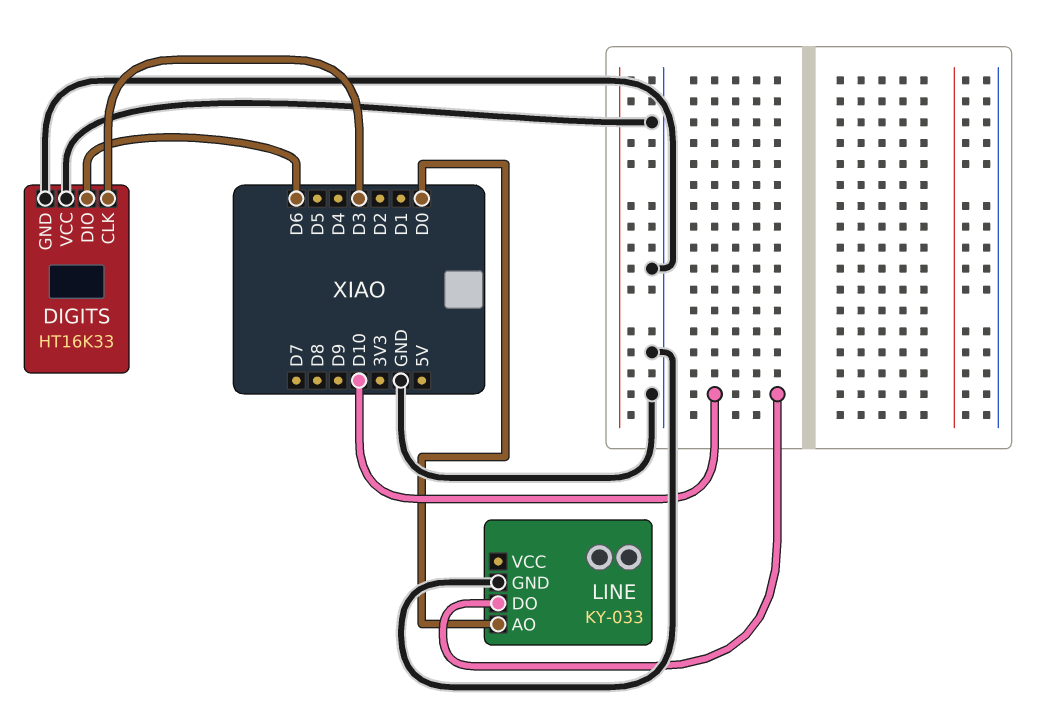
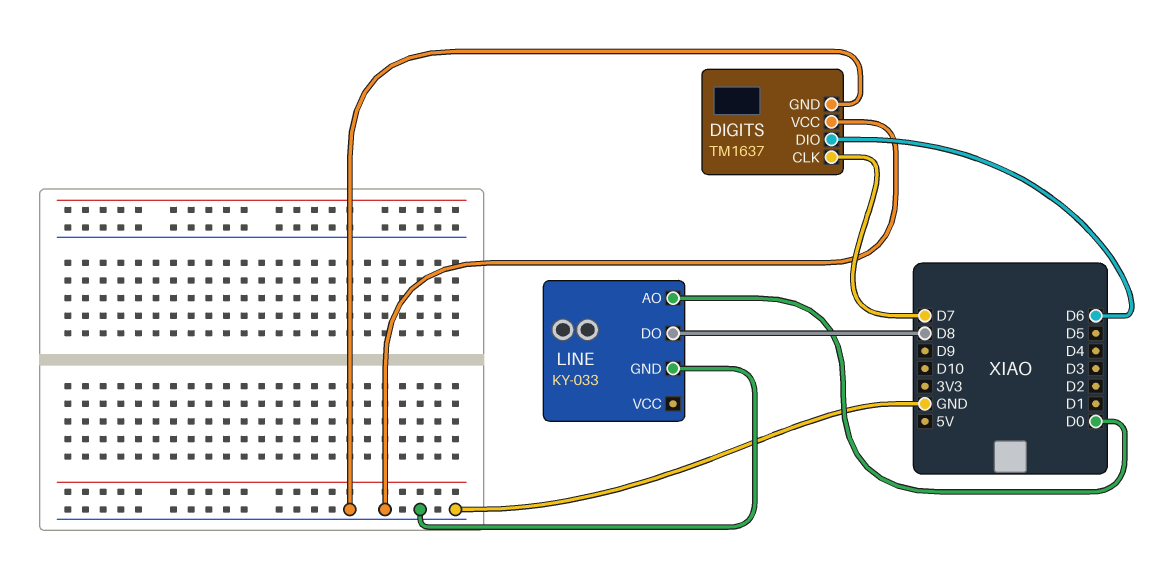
DIGITS: HT16K33 -> TM1637
DIGITS pin CLK: D3 -> D7
LINE pin DO: D10 -> D8

